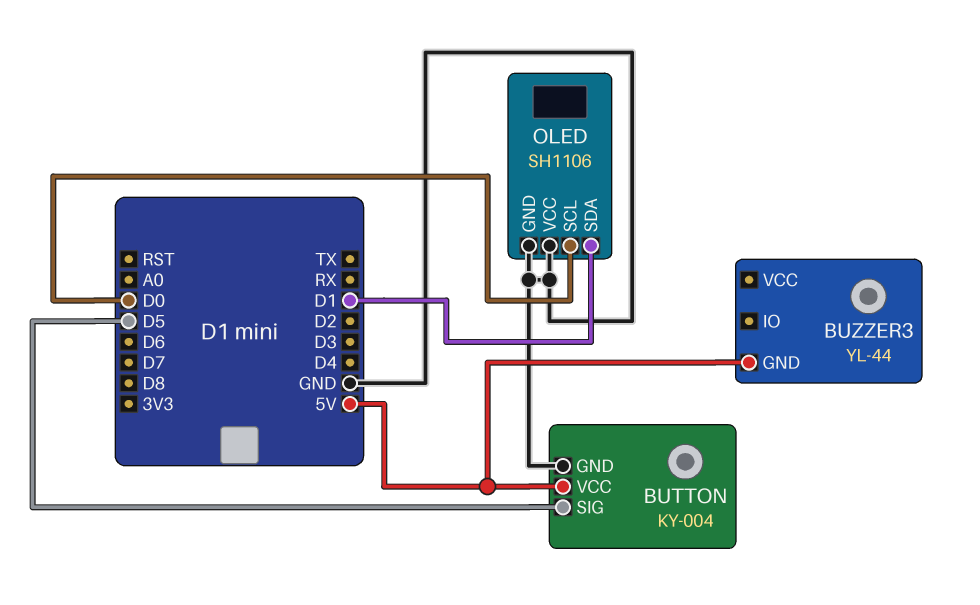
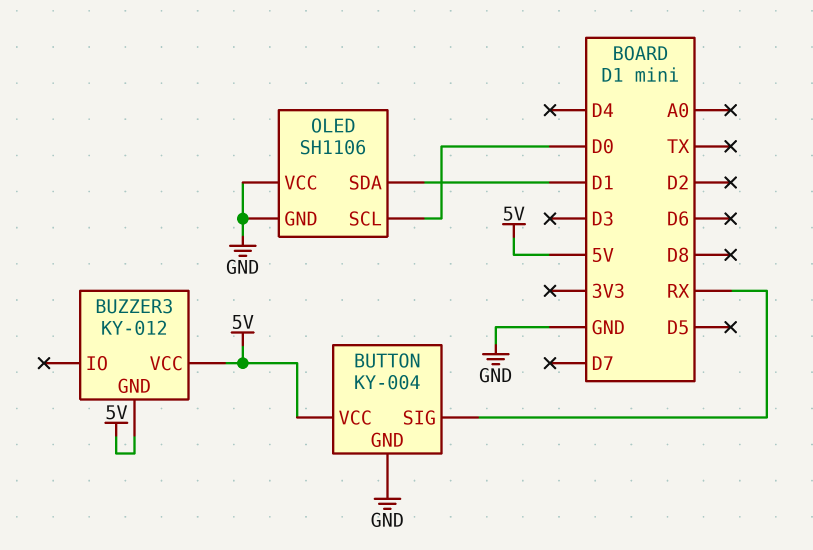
BUTTON pin SIG: D5 -> RX
BUZZER3: YL-44 -> KY-012
BUZZER3 pin VCC: none -> 5V

